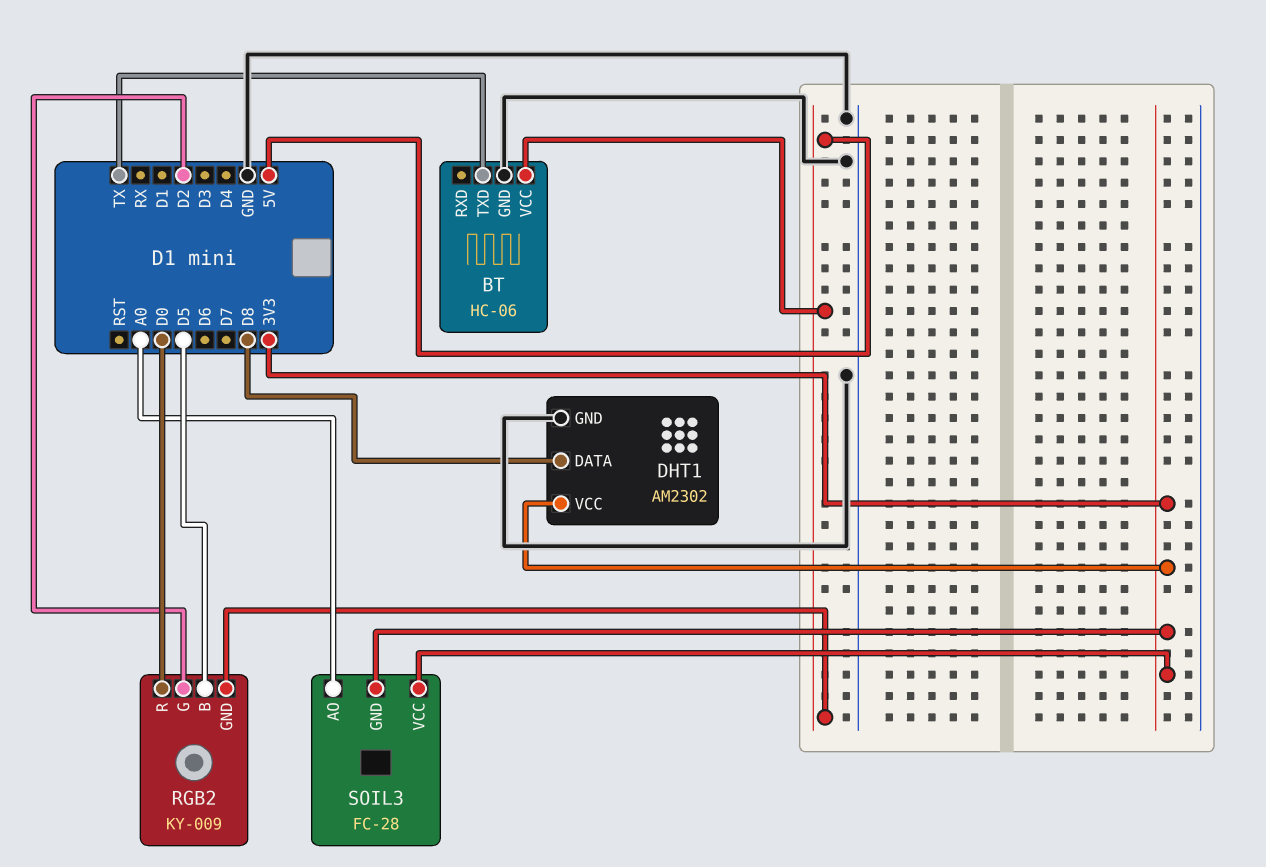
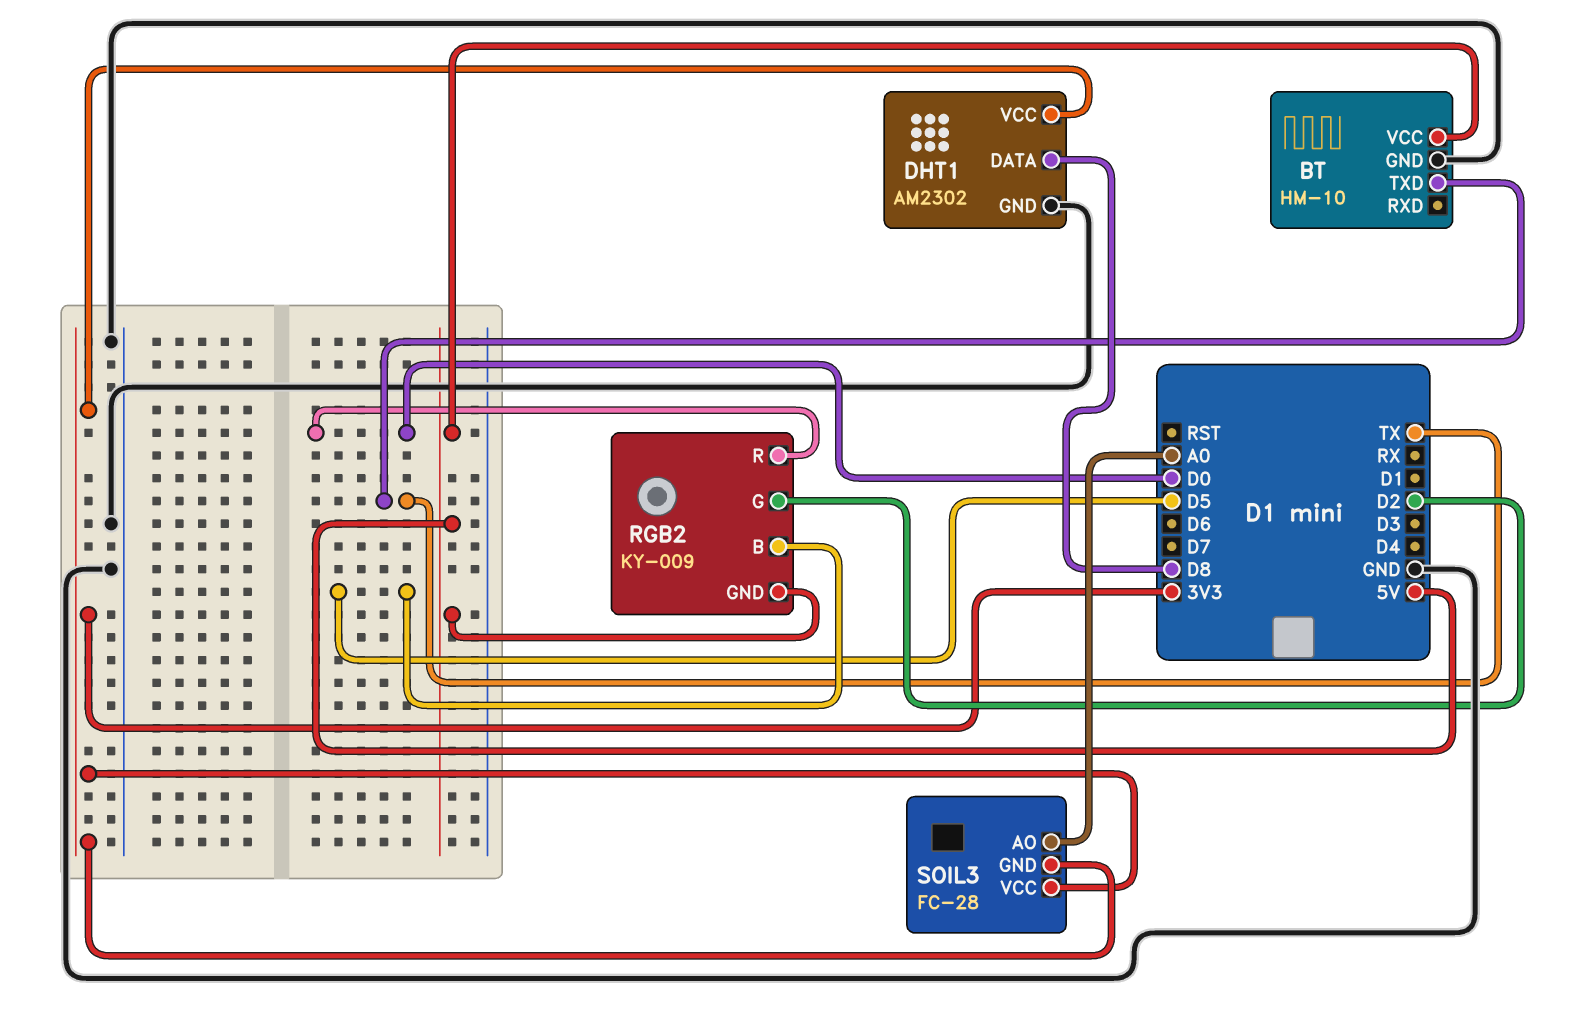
BT: HC-06 -> HM-10

